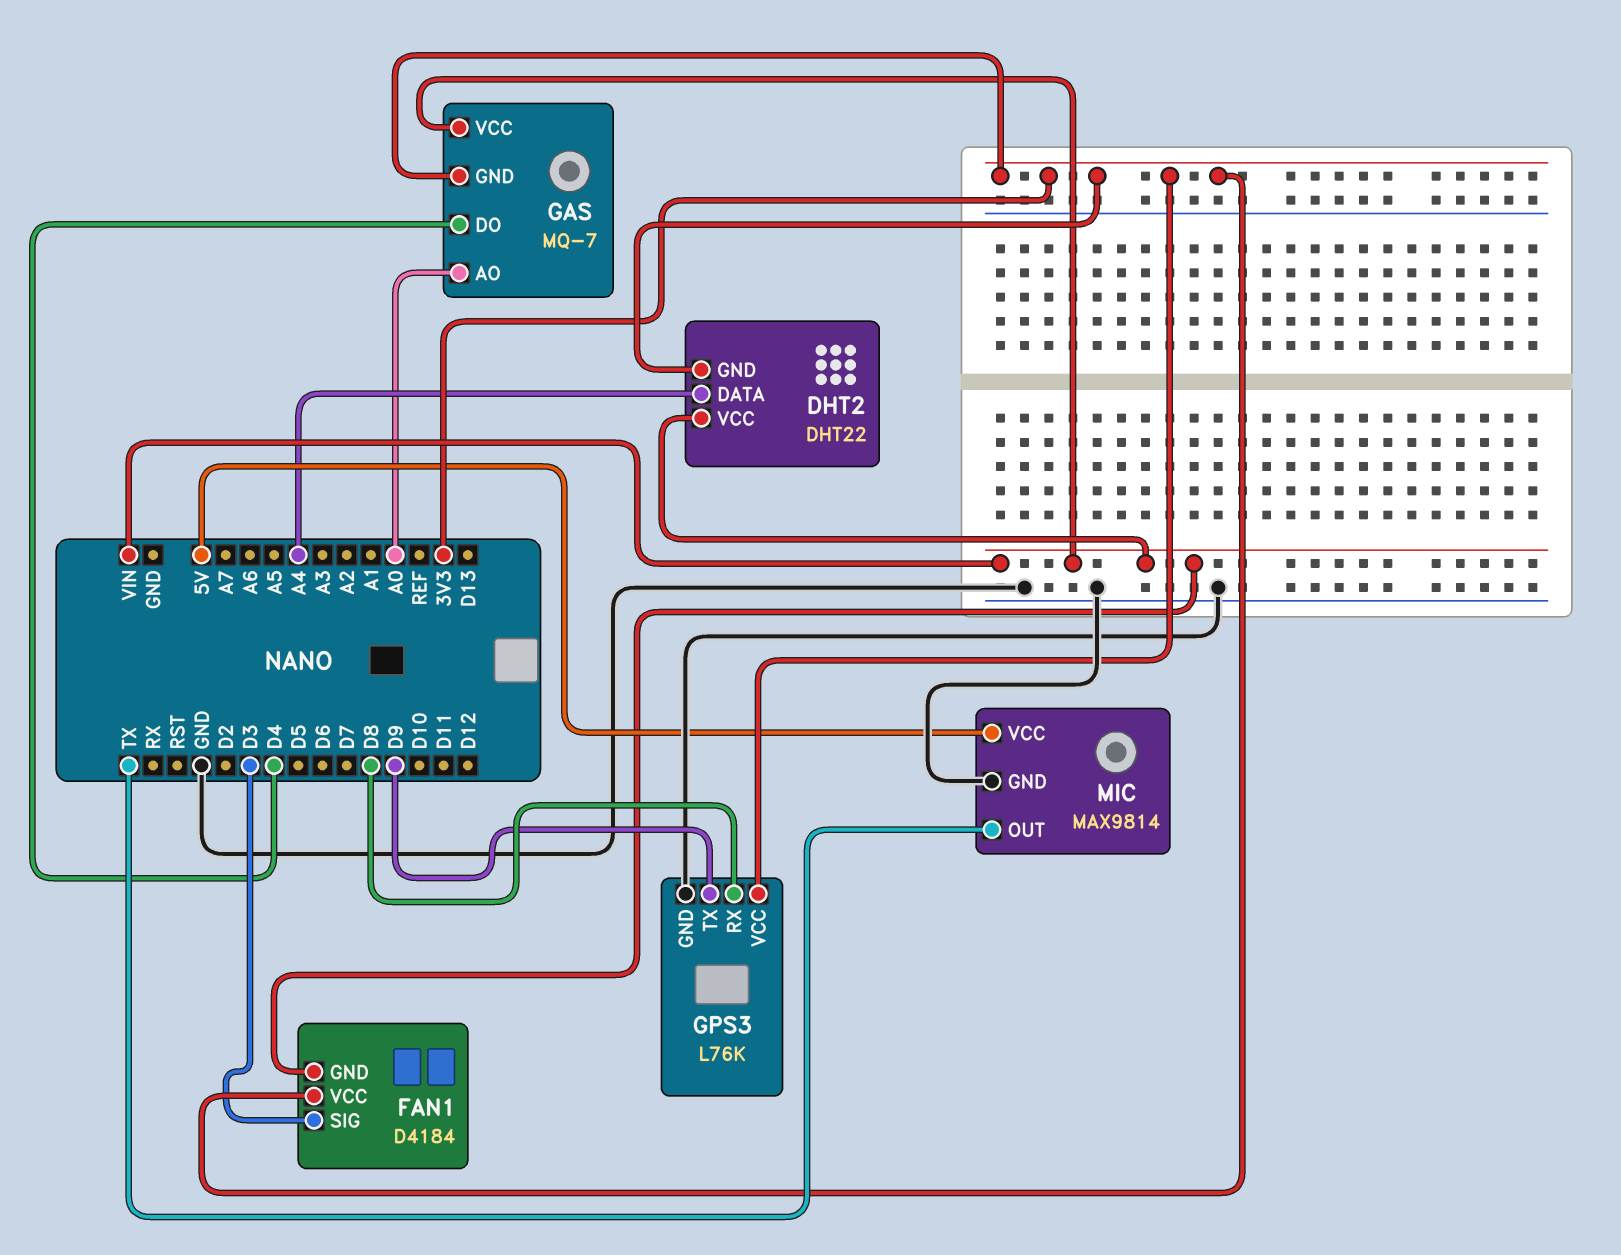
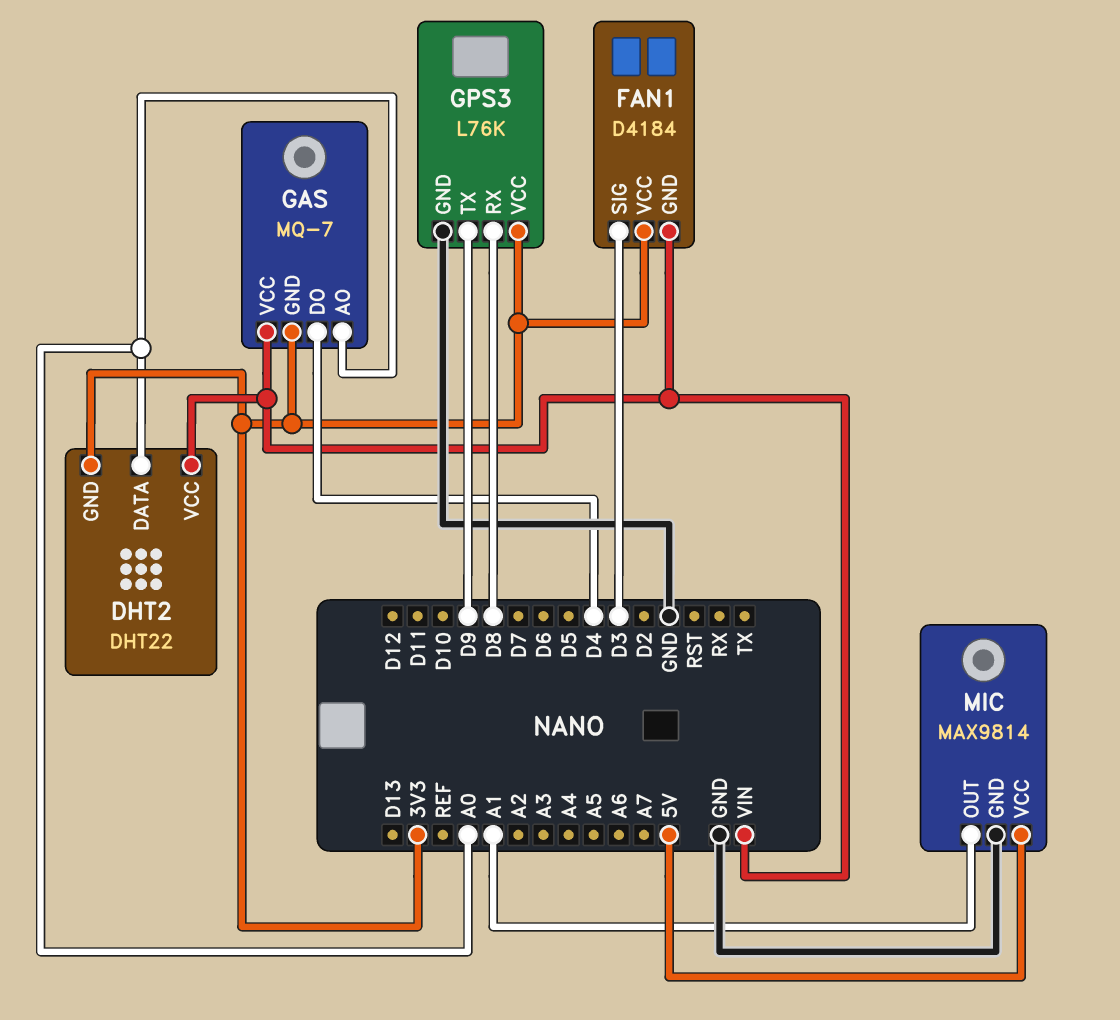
DHT2 pin DATA: A4 -> A0
MIC pin OUT: TX -> A1

